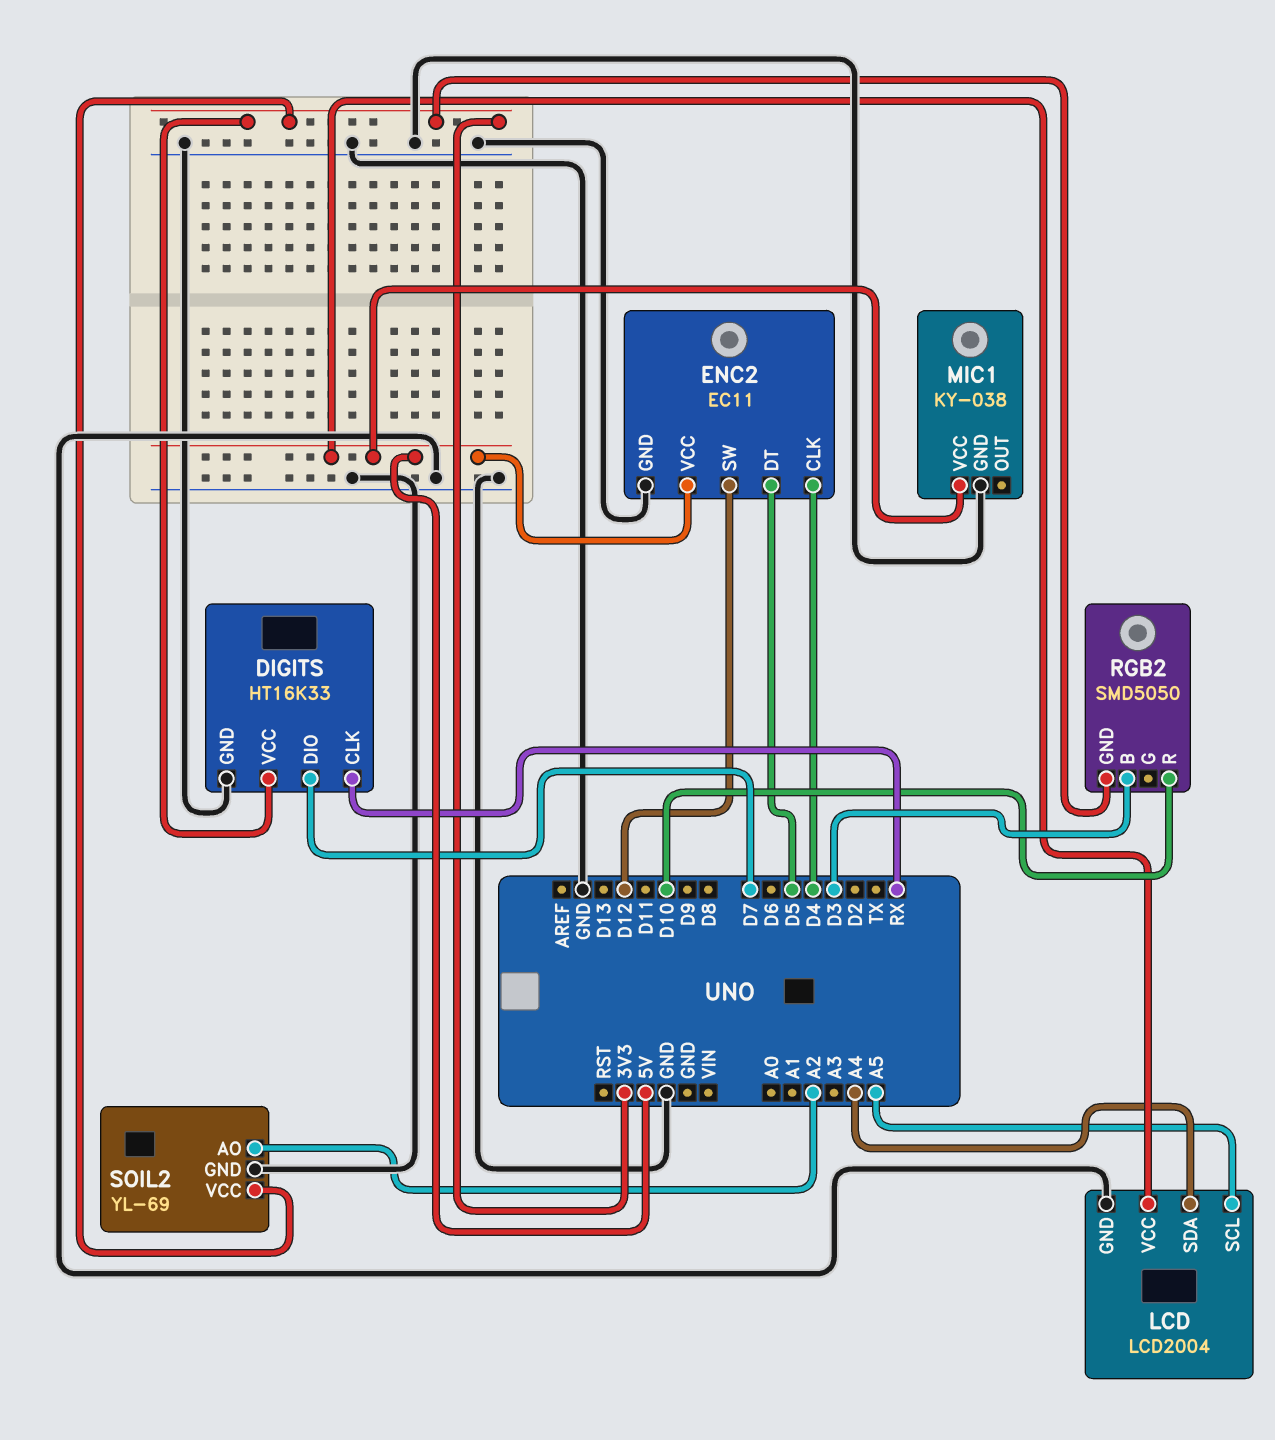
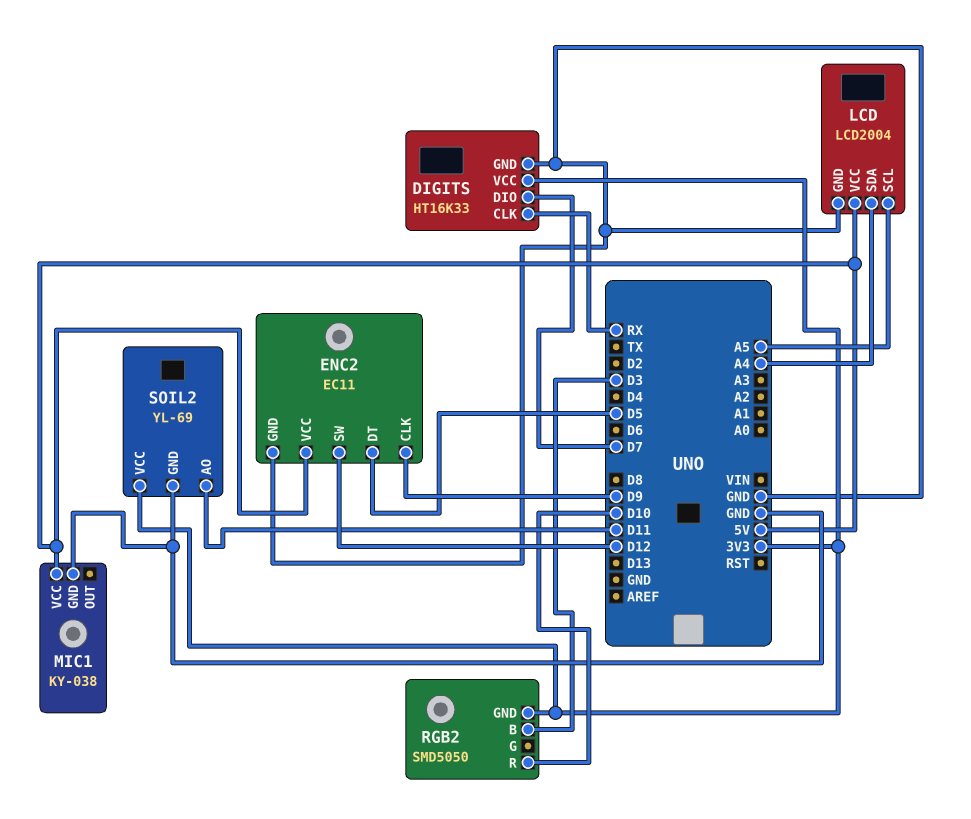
ENC2 pin CLK: D4 -> D9
SOIL2 pin AO: A2 -> D11

